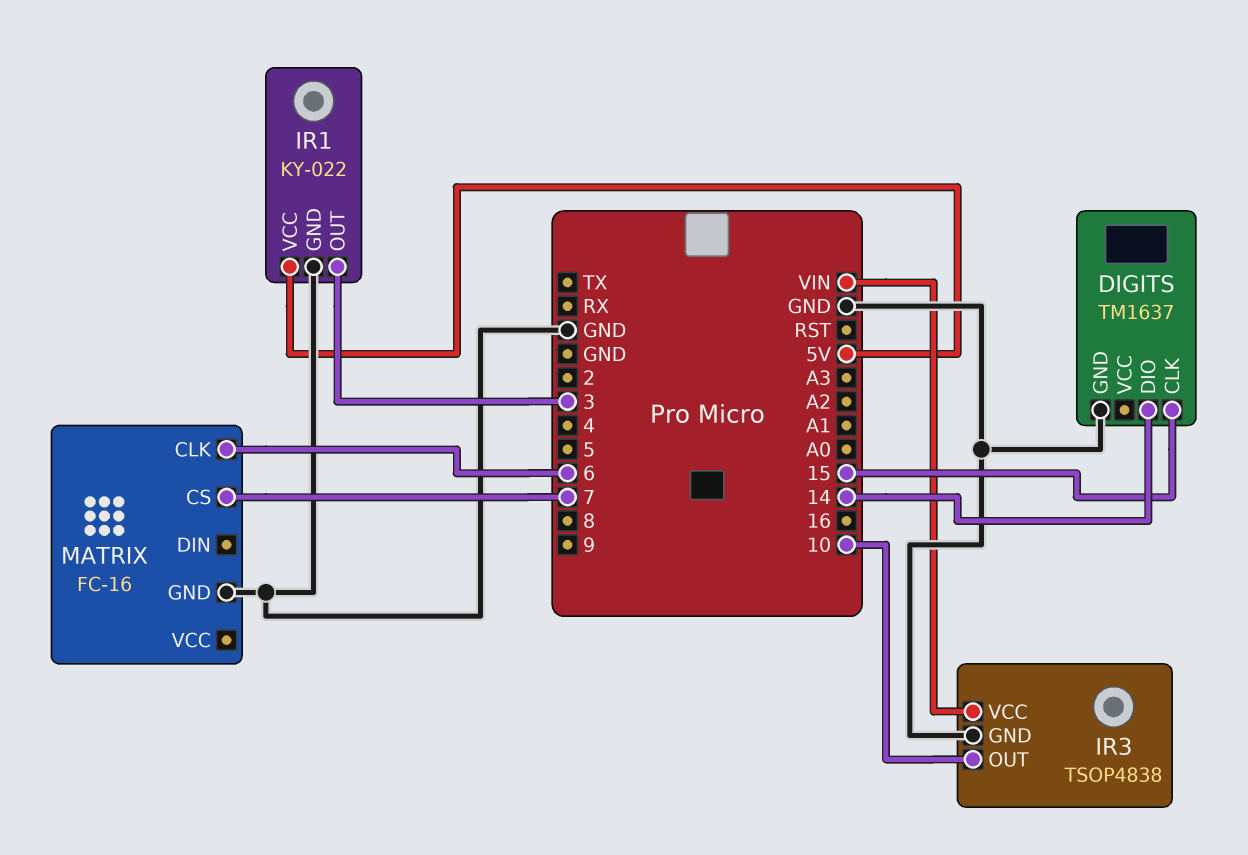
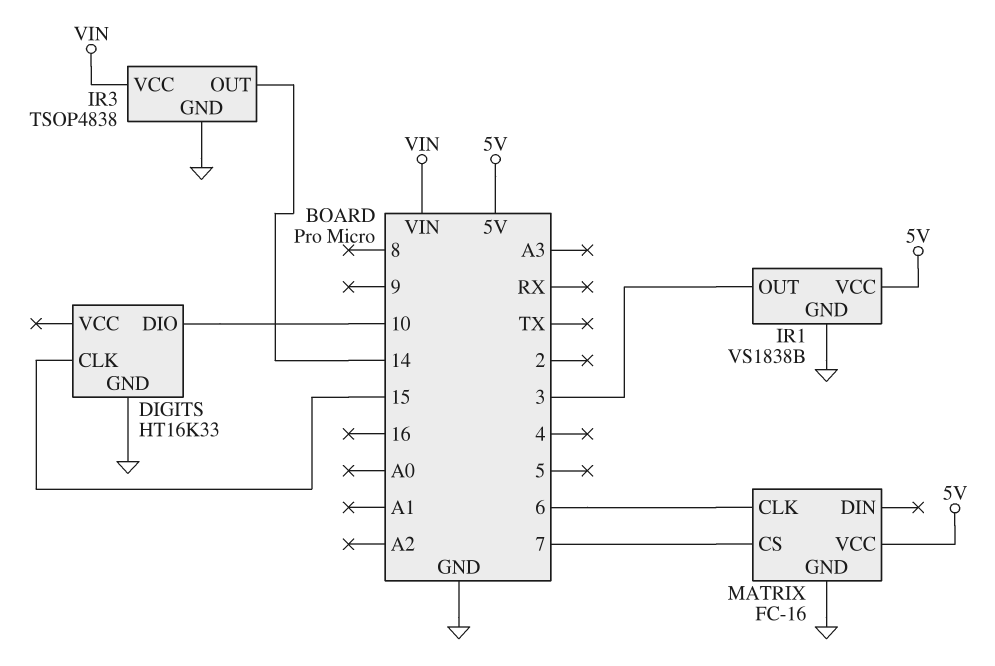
DIGITS: TM1637 -> HT16K33
DIGITS pin DIO: 14 -> 10
IR1: KY-022 -> VS1838B
IR3 pin OUT: 10 -> 14
MATRIX pin VCC: none -> 5V

